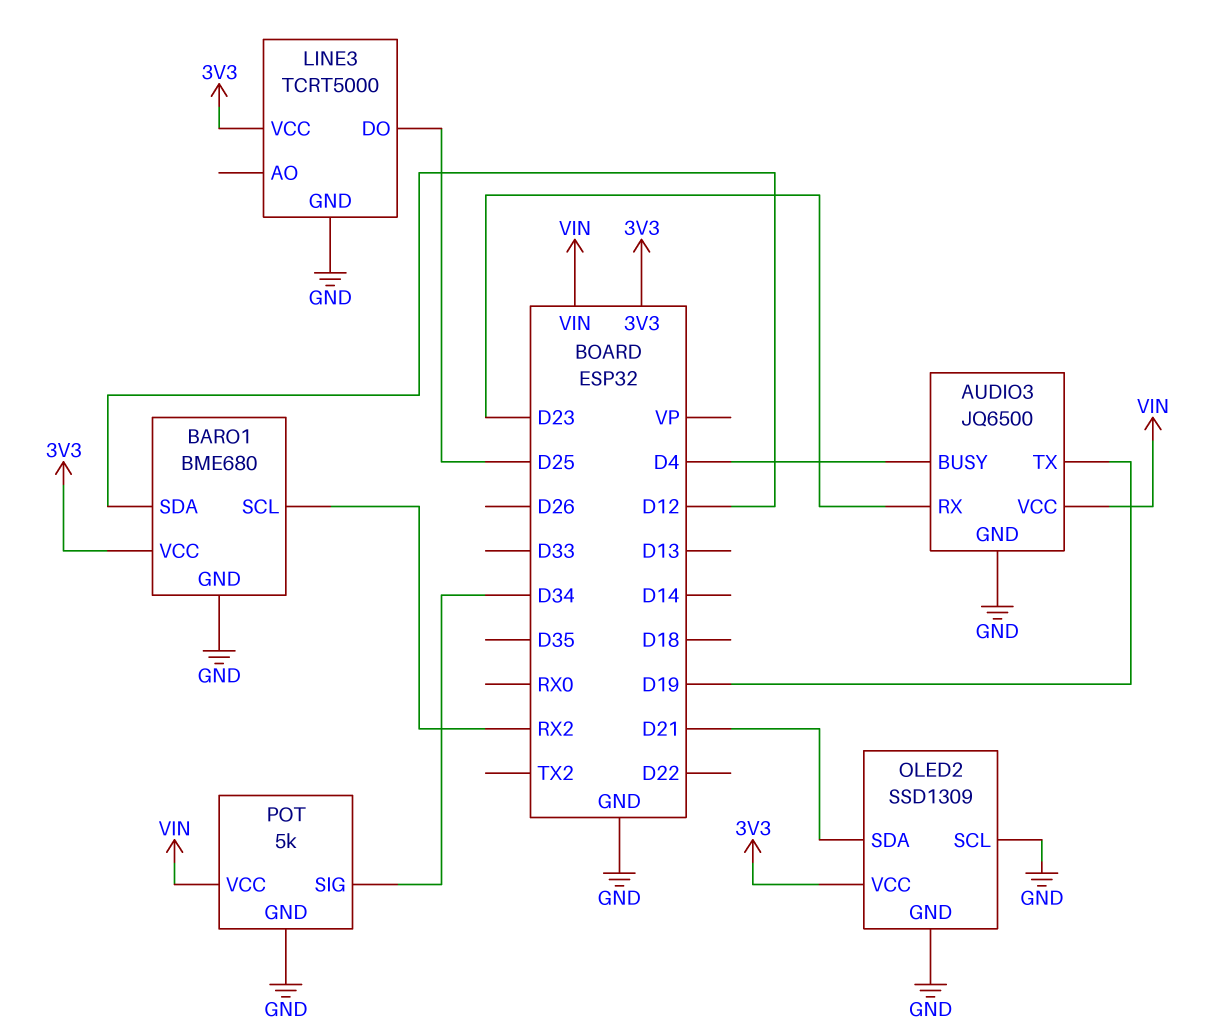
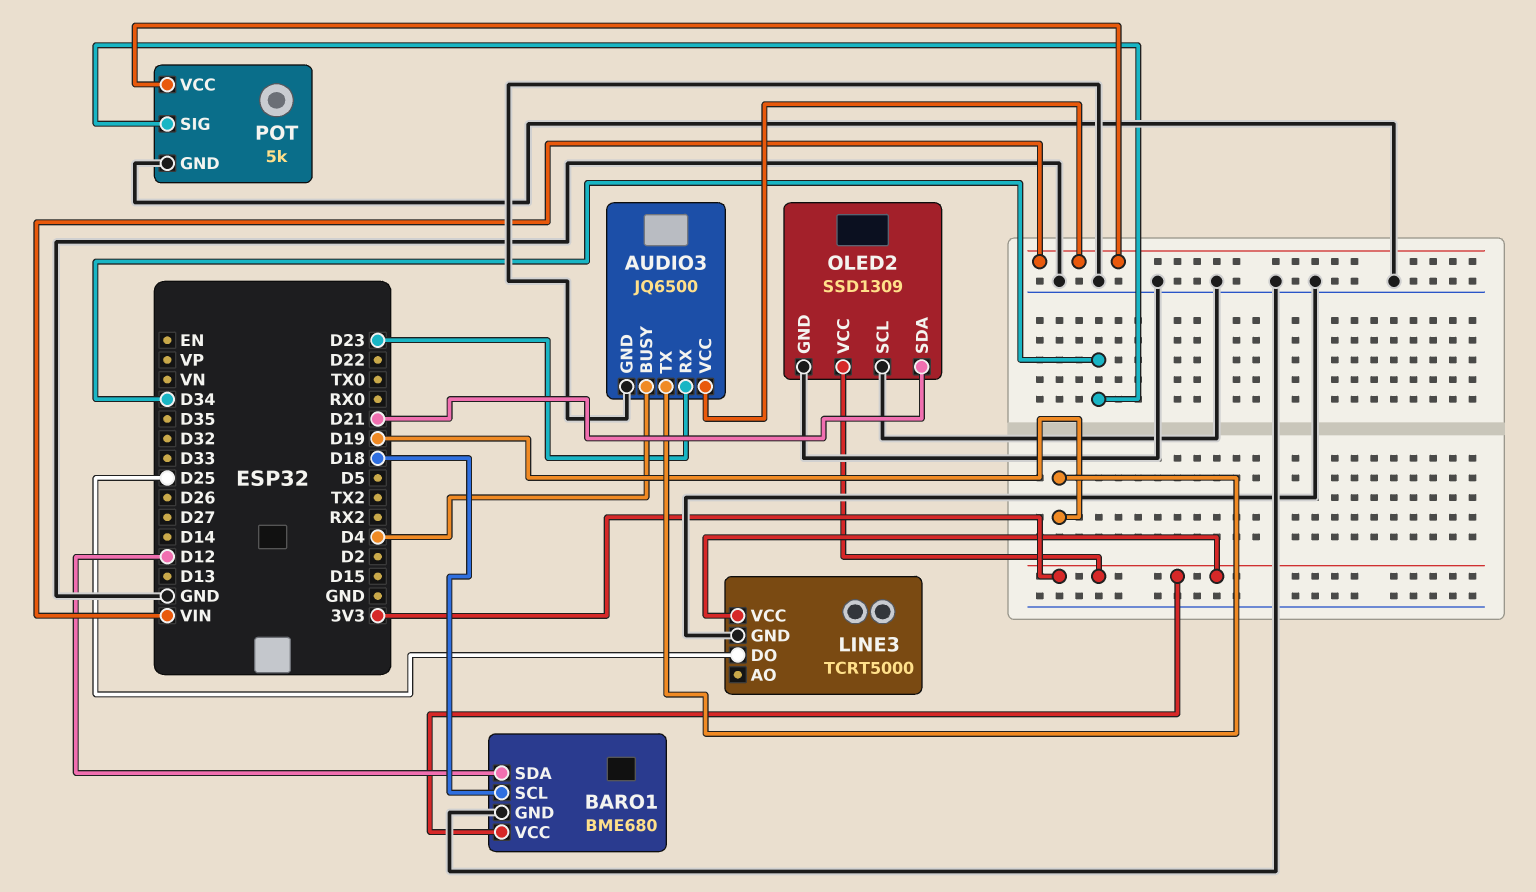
BARO1 pin SCL: RX2 -> D18

